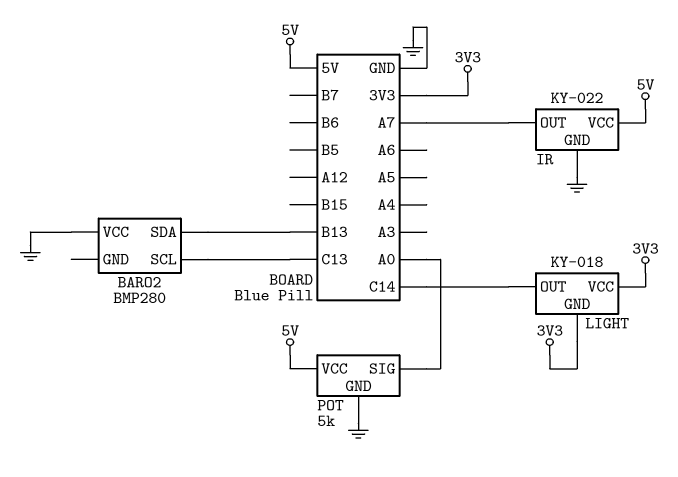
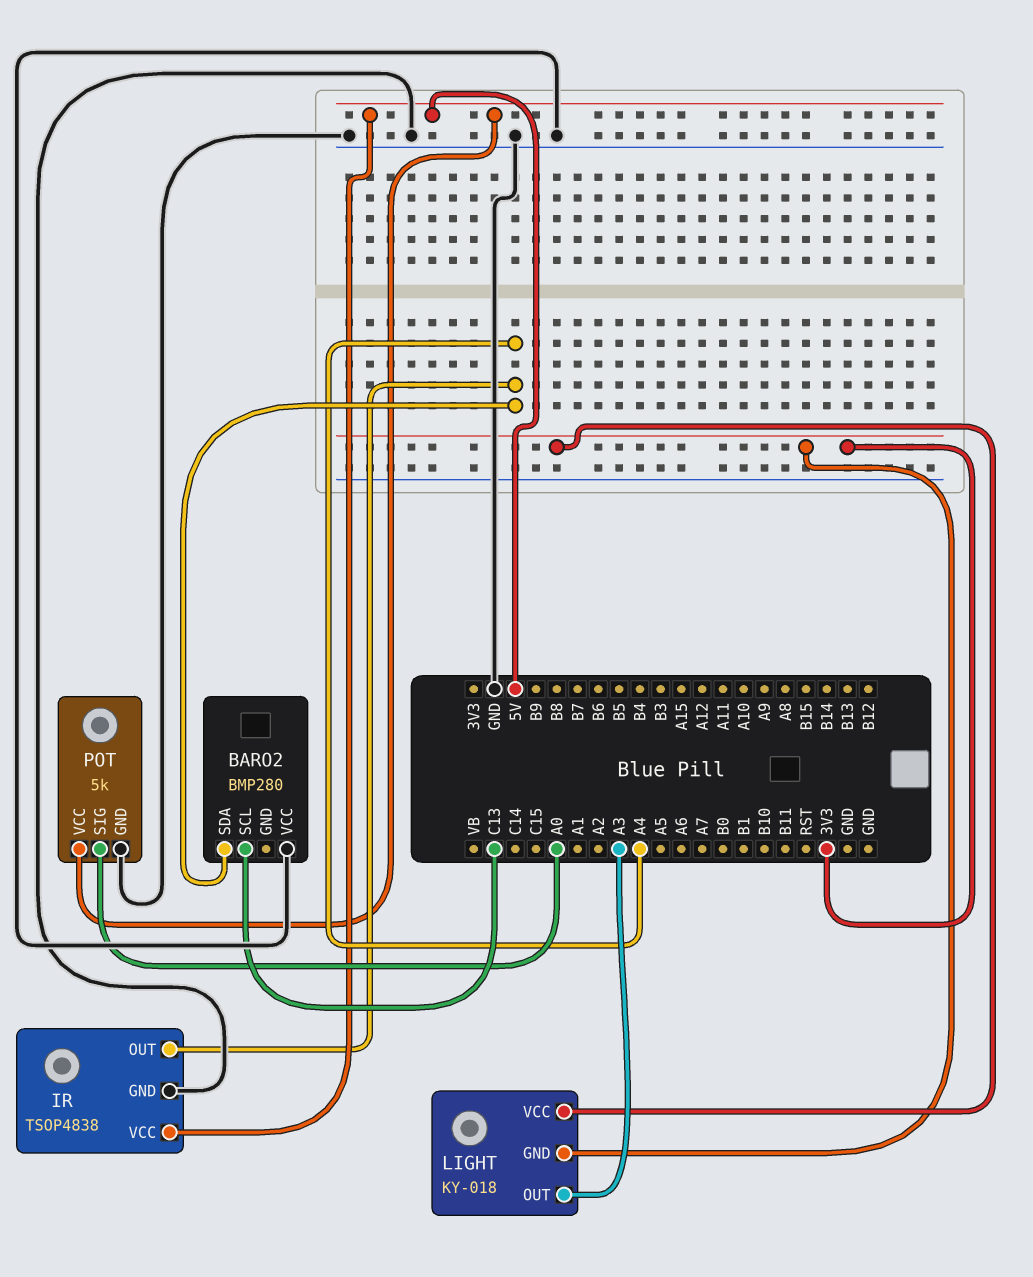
BARO2 pin SDA: B13 -> A4
IR: KY-022 -> TSOP4838
IR pin OUT: A7 -> A4
LIGHT pin OUT: C14 -> A3

